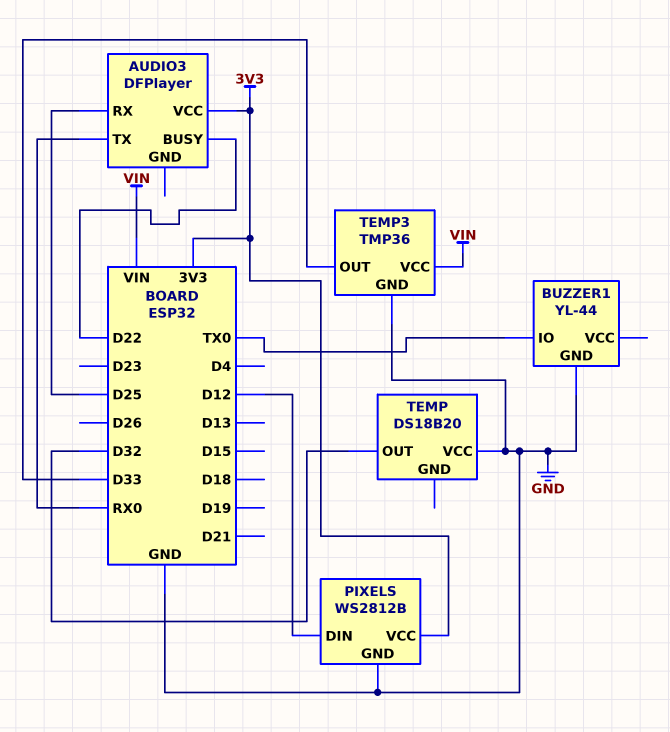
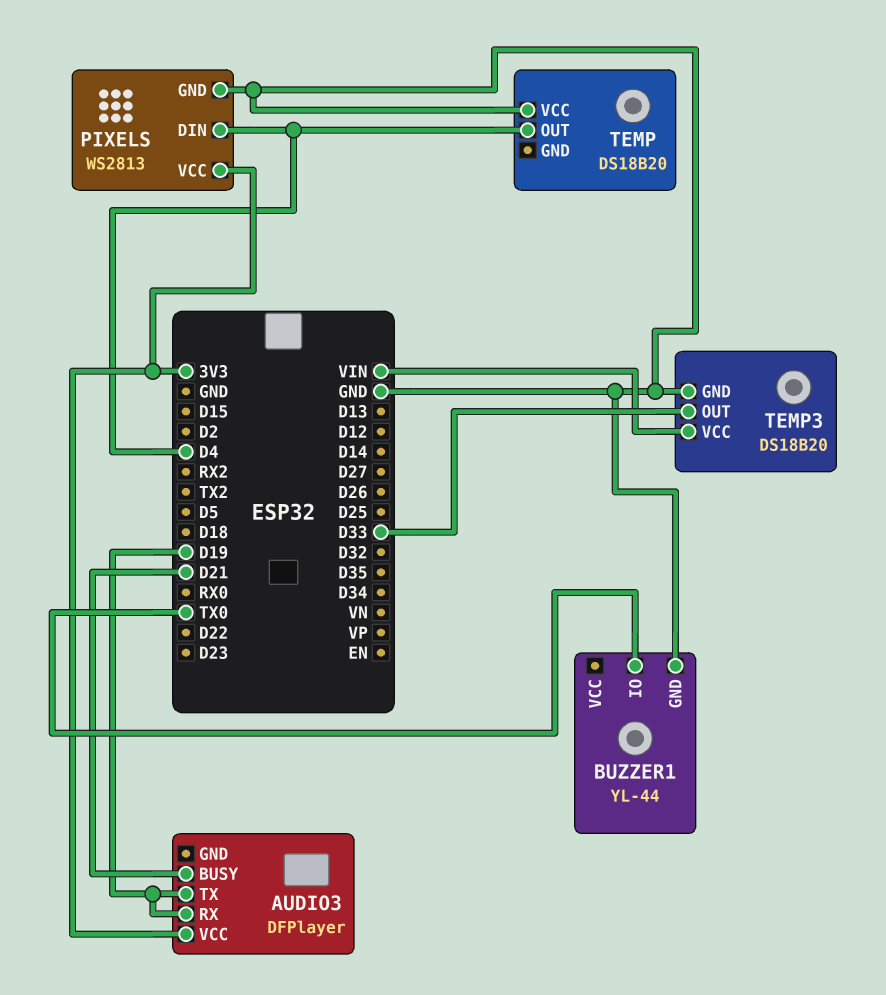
AUDIO3 pin BUSY: D22 -> D21
AUDIO3 pin RX: D25 -> D19
AUDIO3 pin TX: RX0 -> D19
PIXELS: WS2812B -> WS2813
PIXELS pin DIN: D12 -> D4
TEMP pin OUT: D32 -> D4
TEMP3: TMP36 -> DS18B20

